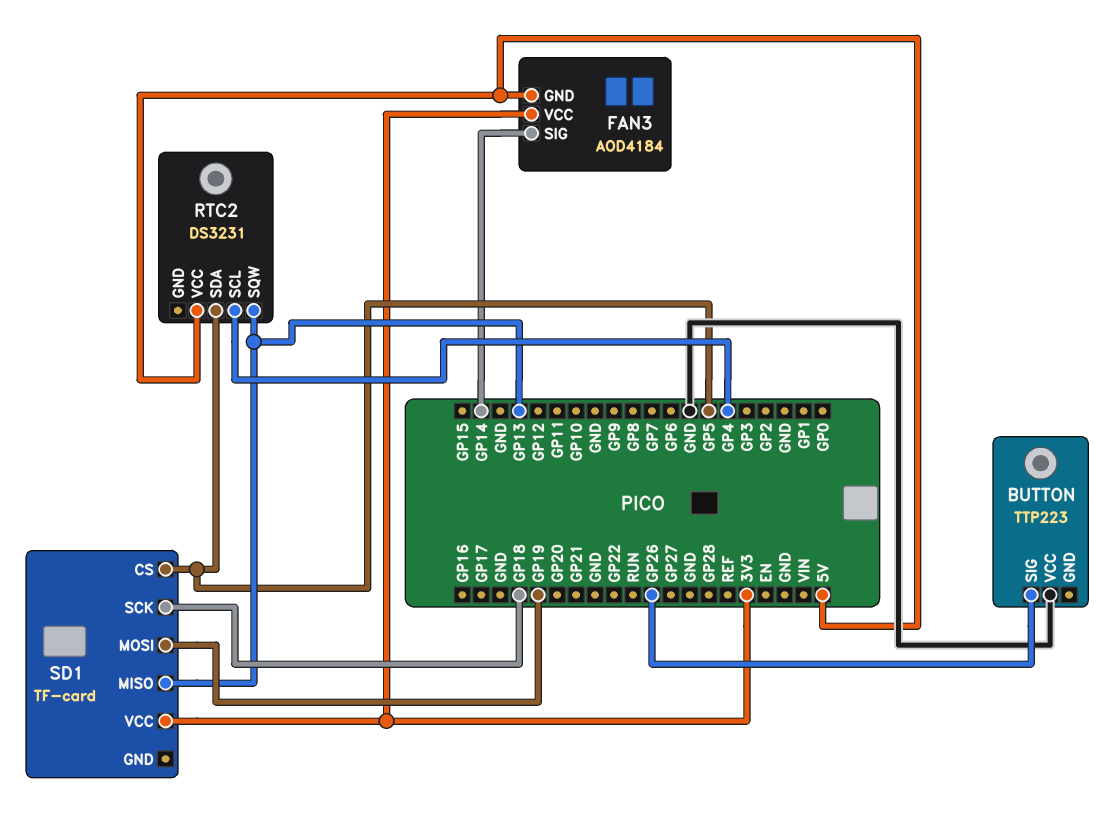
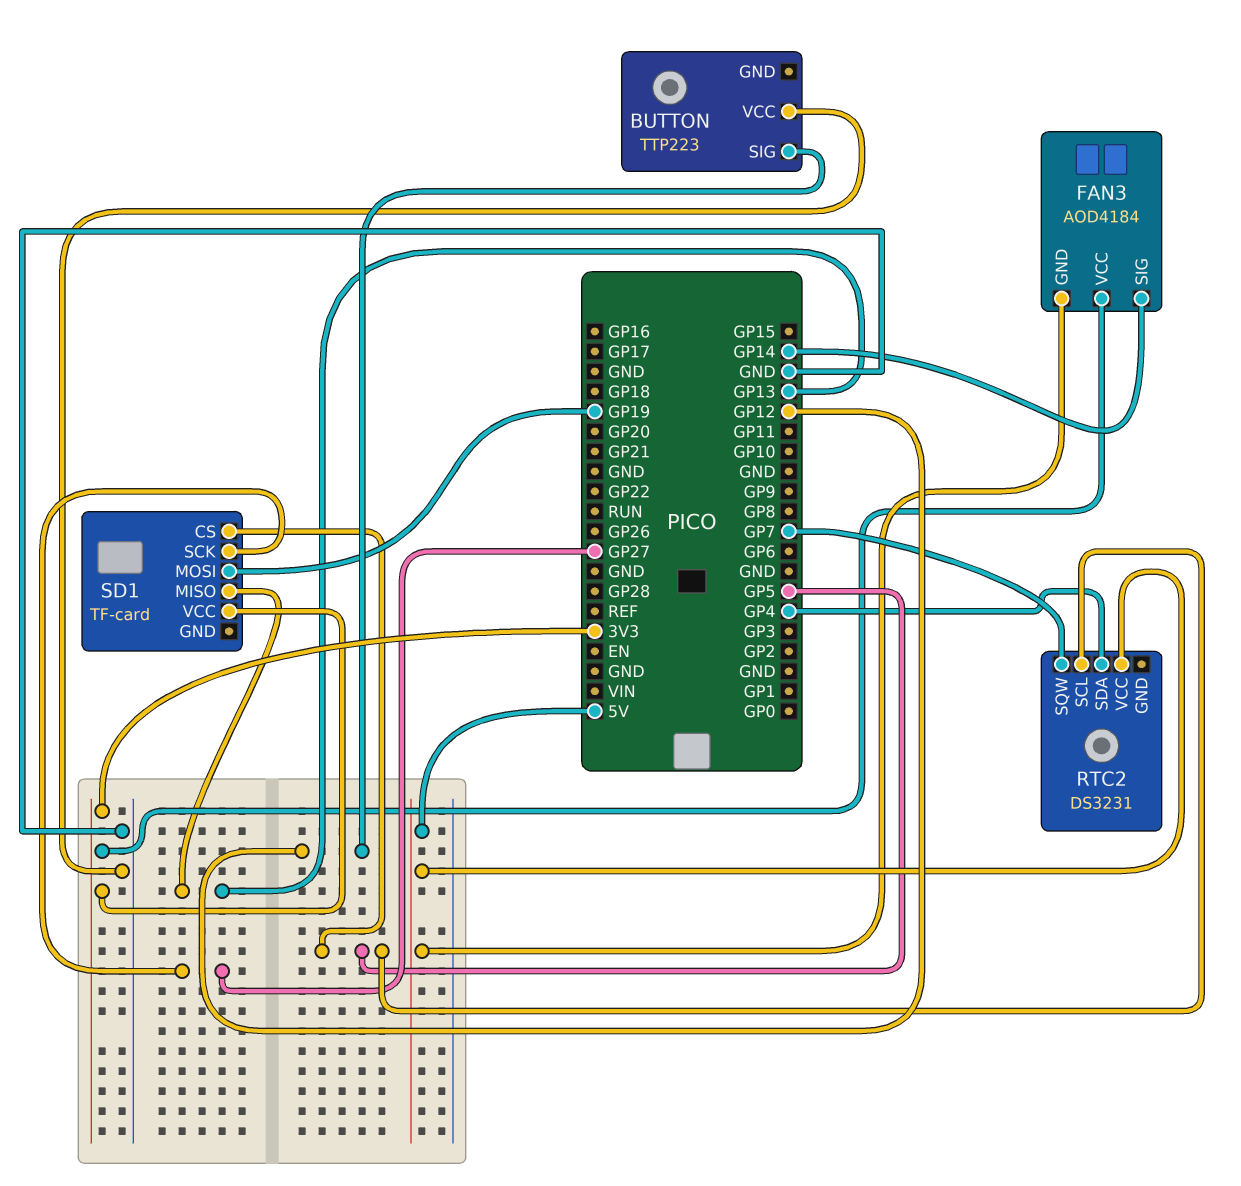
BUTTON pin SIG: GP26 -> GP12
RTC2 pin SCL: GP4 -> GP5
RTC2 pin SDA: GP5 -> GP4
RTC2 pin SQW: GP13 -> GP7
SD1 pin SCK: GP18 -> GP27

